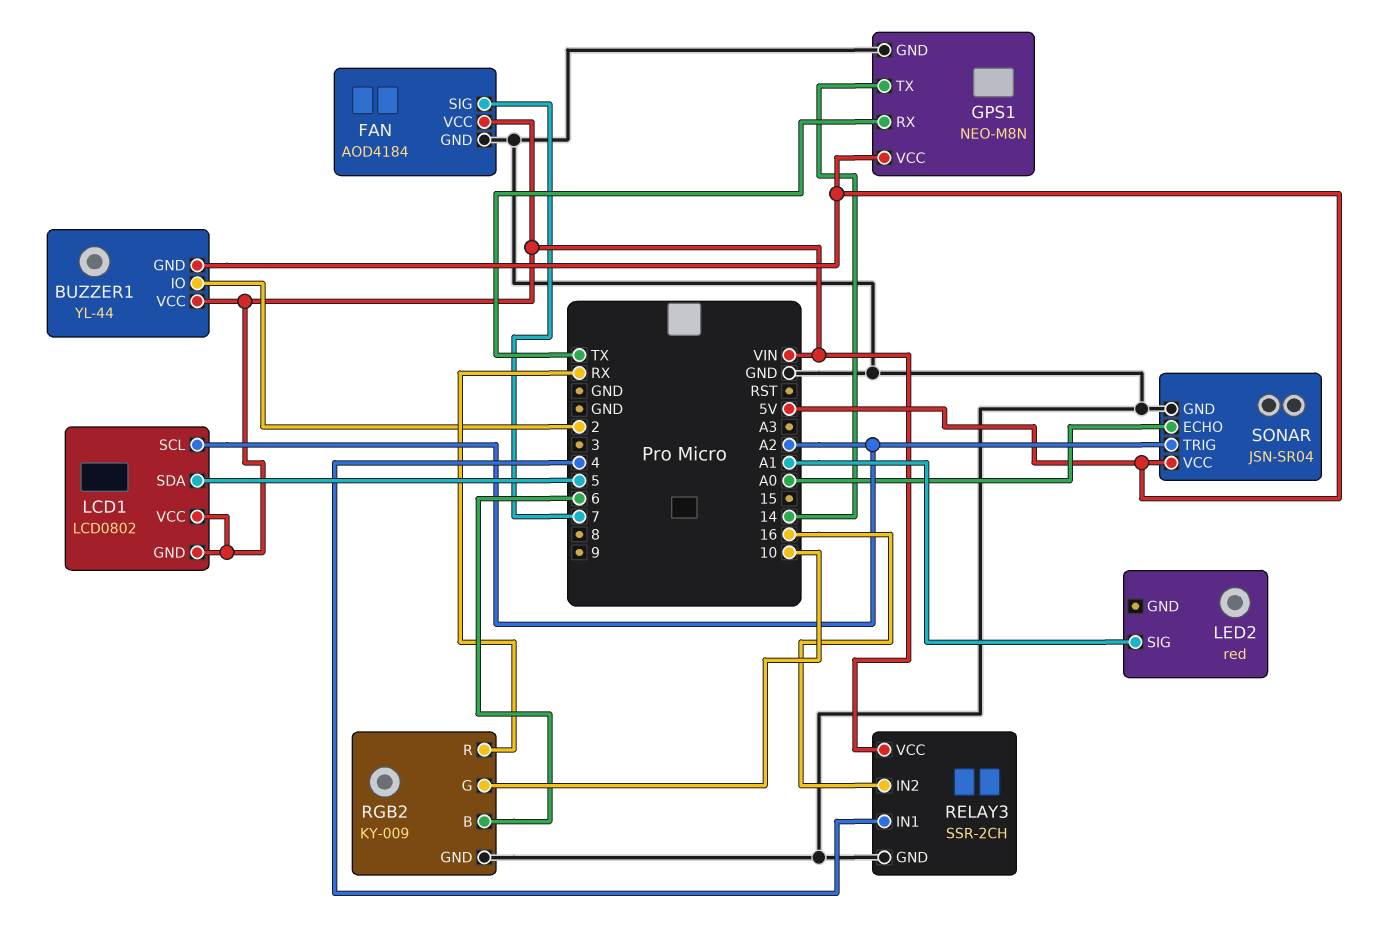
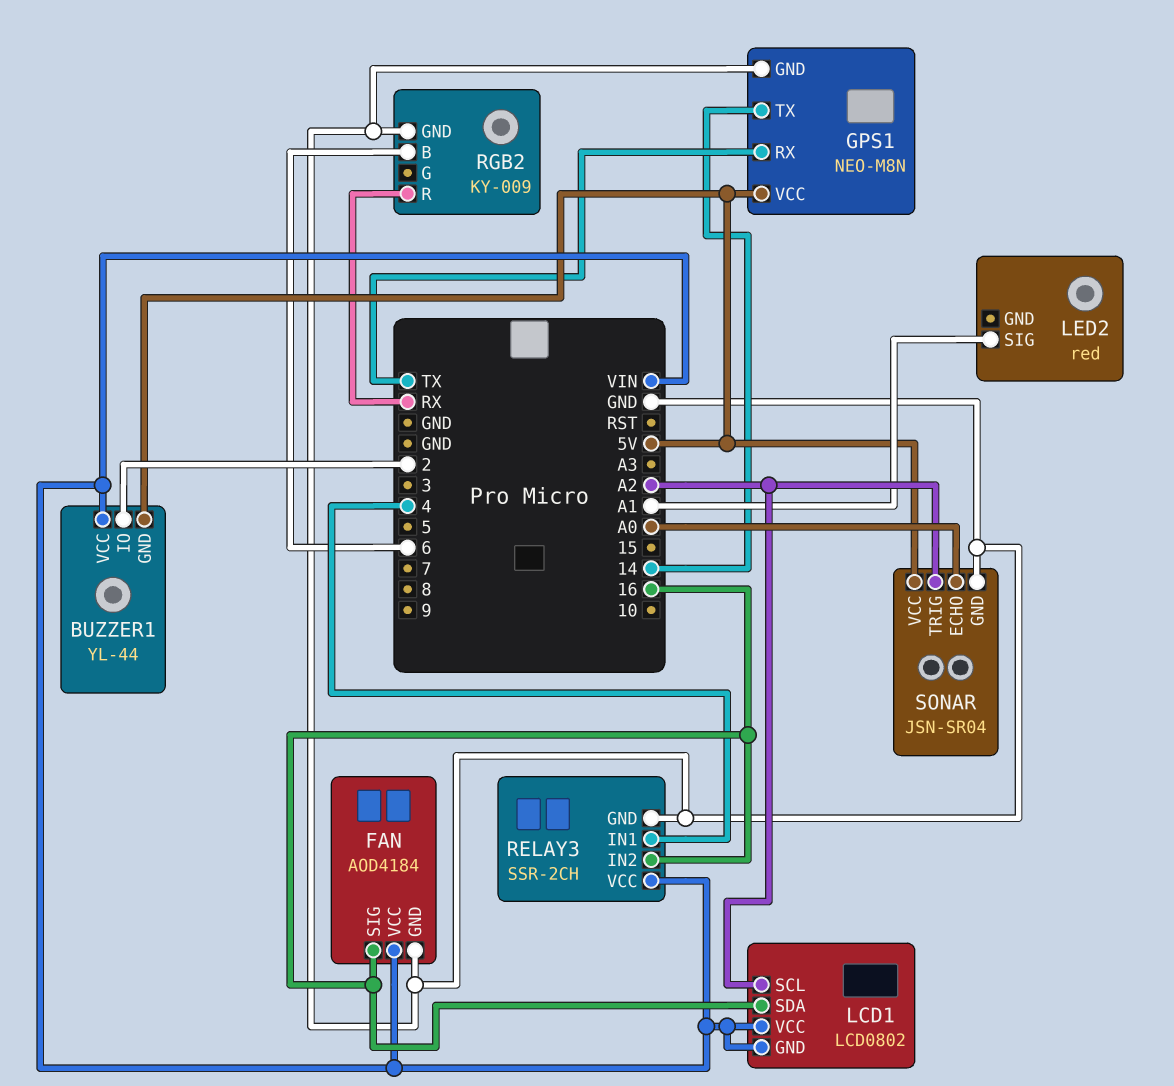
FAN pin SIG: 7 -> 16
LCD1 pin SDA: 5 -> 16
RGB2 pin G: 10 -> none

